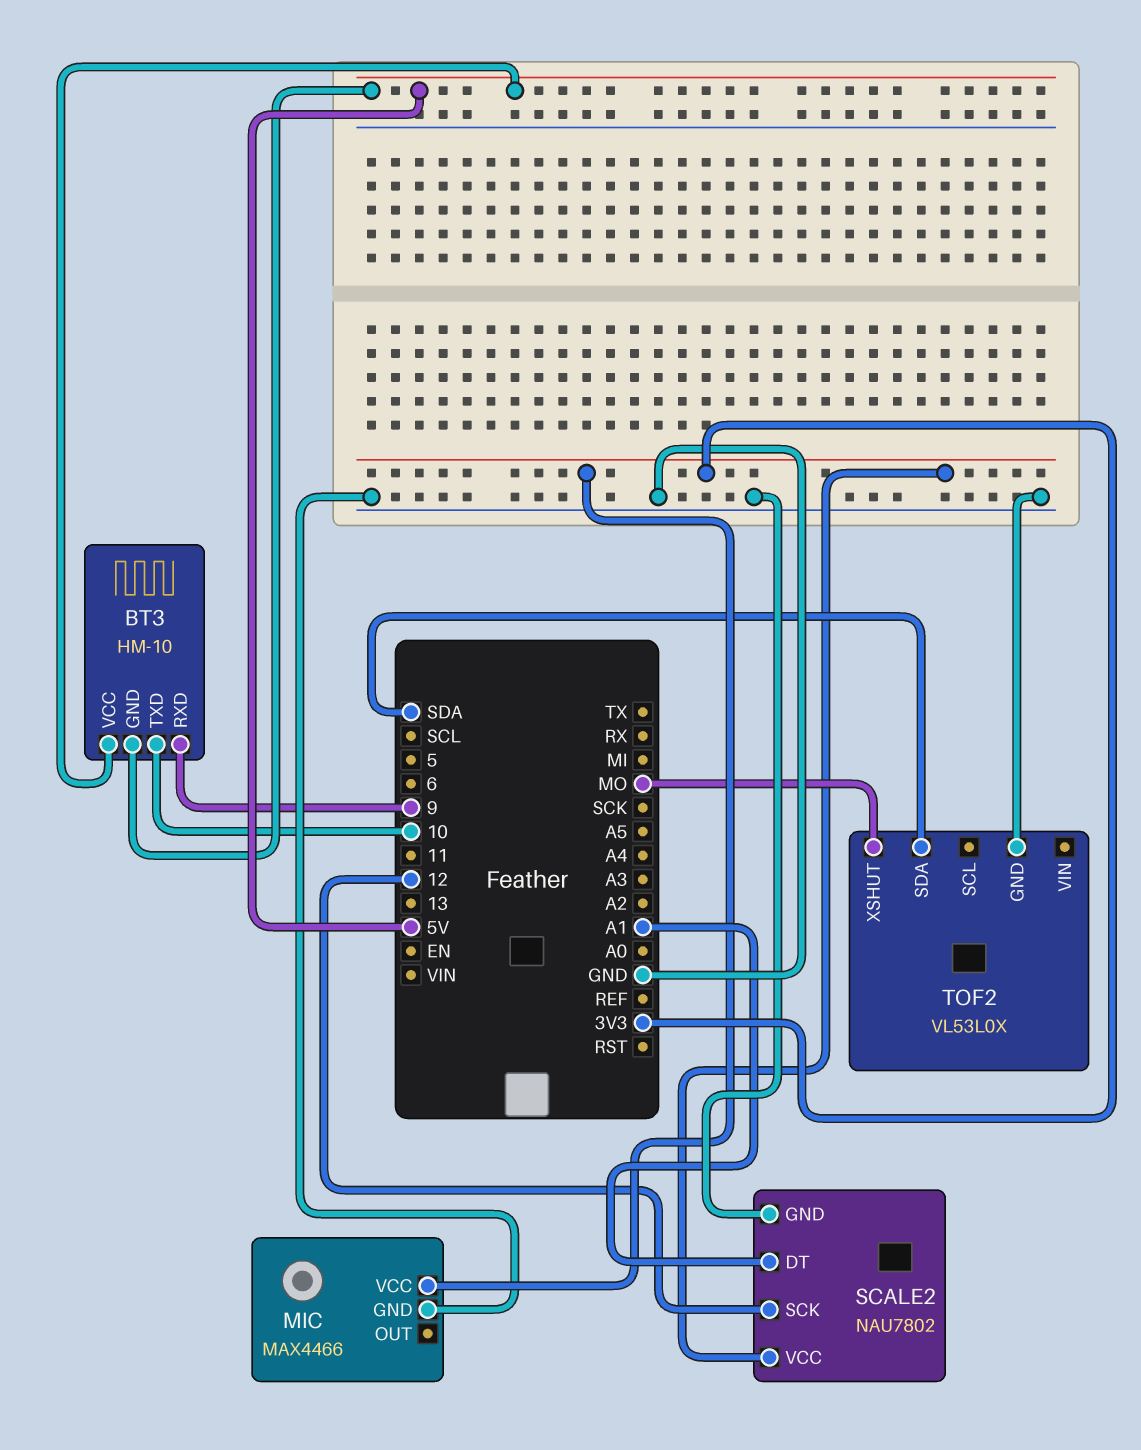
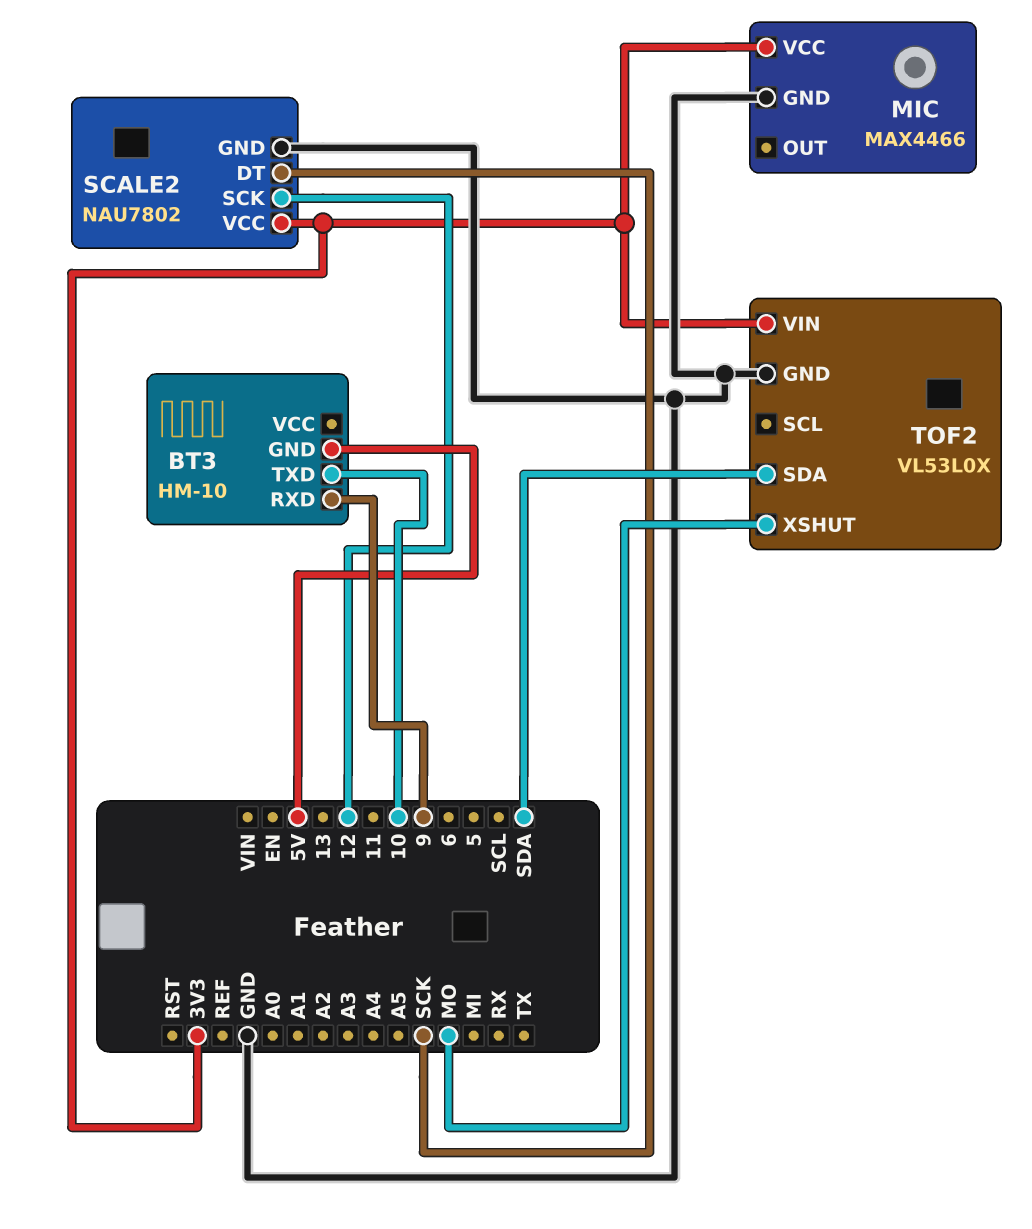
BT3 pin VCC: 5V -> none
SCALE2 pin DT: A1 -> SCK
TOF2 pin VIN: none -> 3V3

